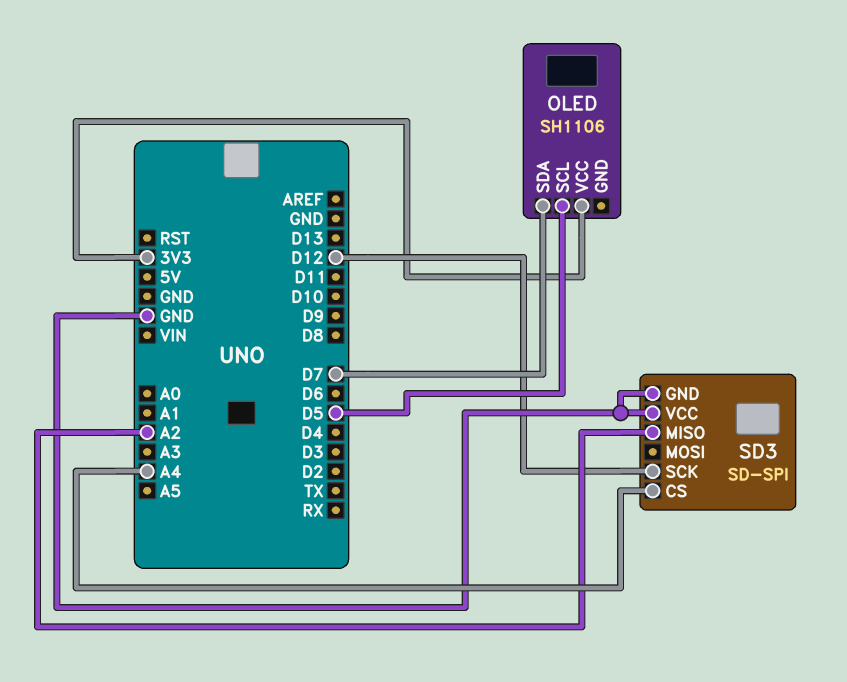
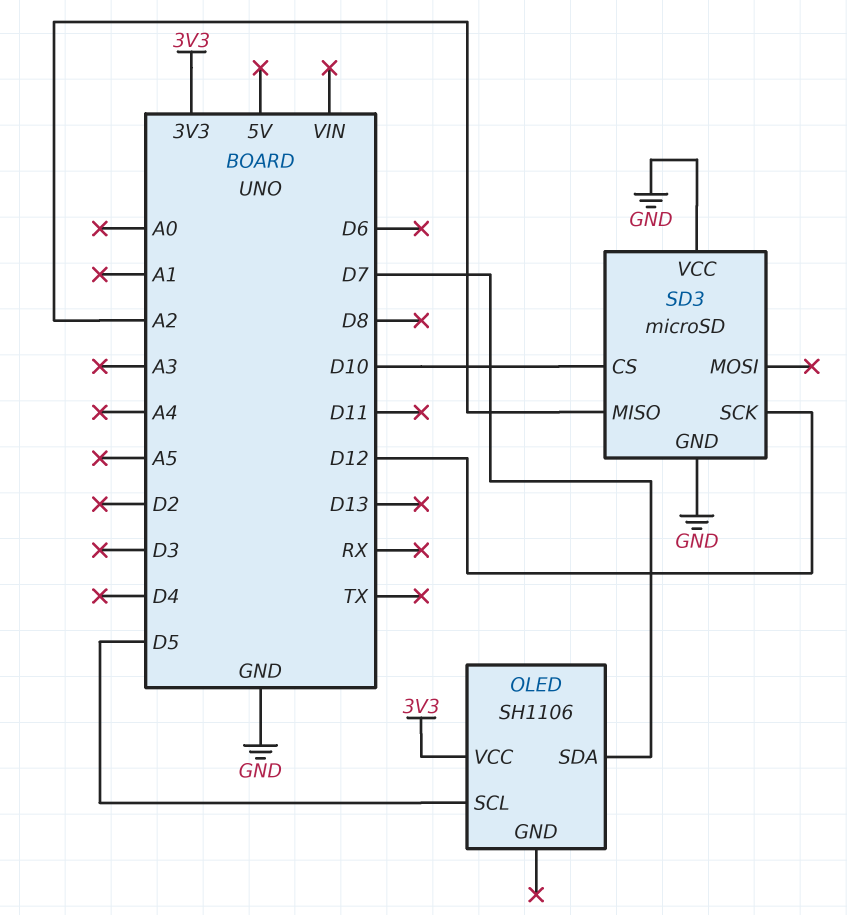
SD3: SD-SPI -> microSD
SD3 pin CS: A4 -> D10

